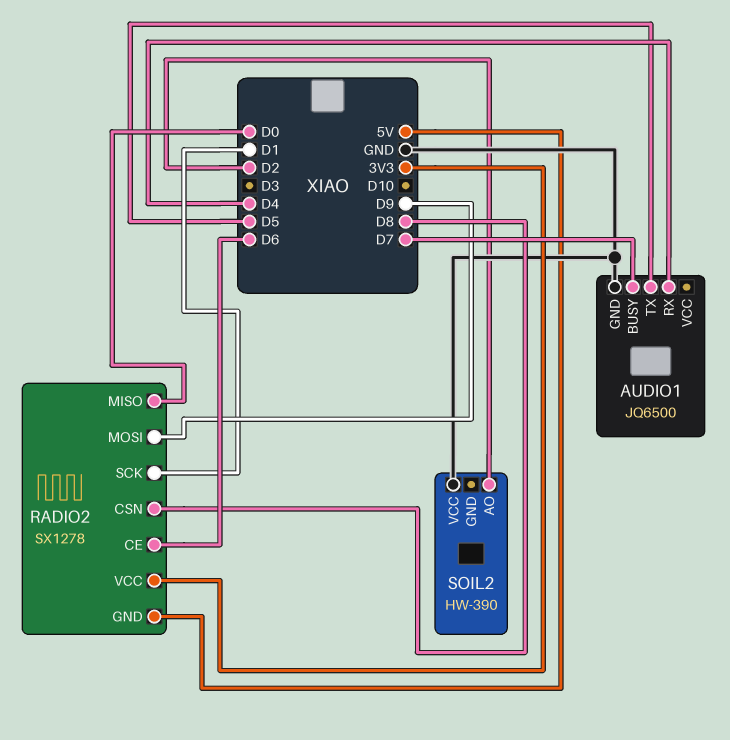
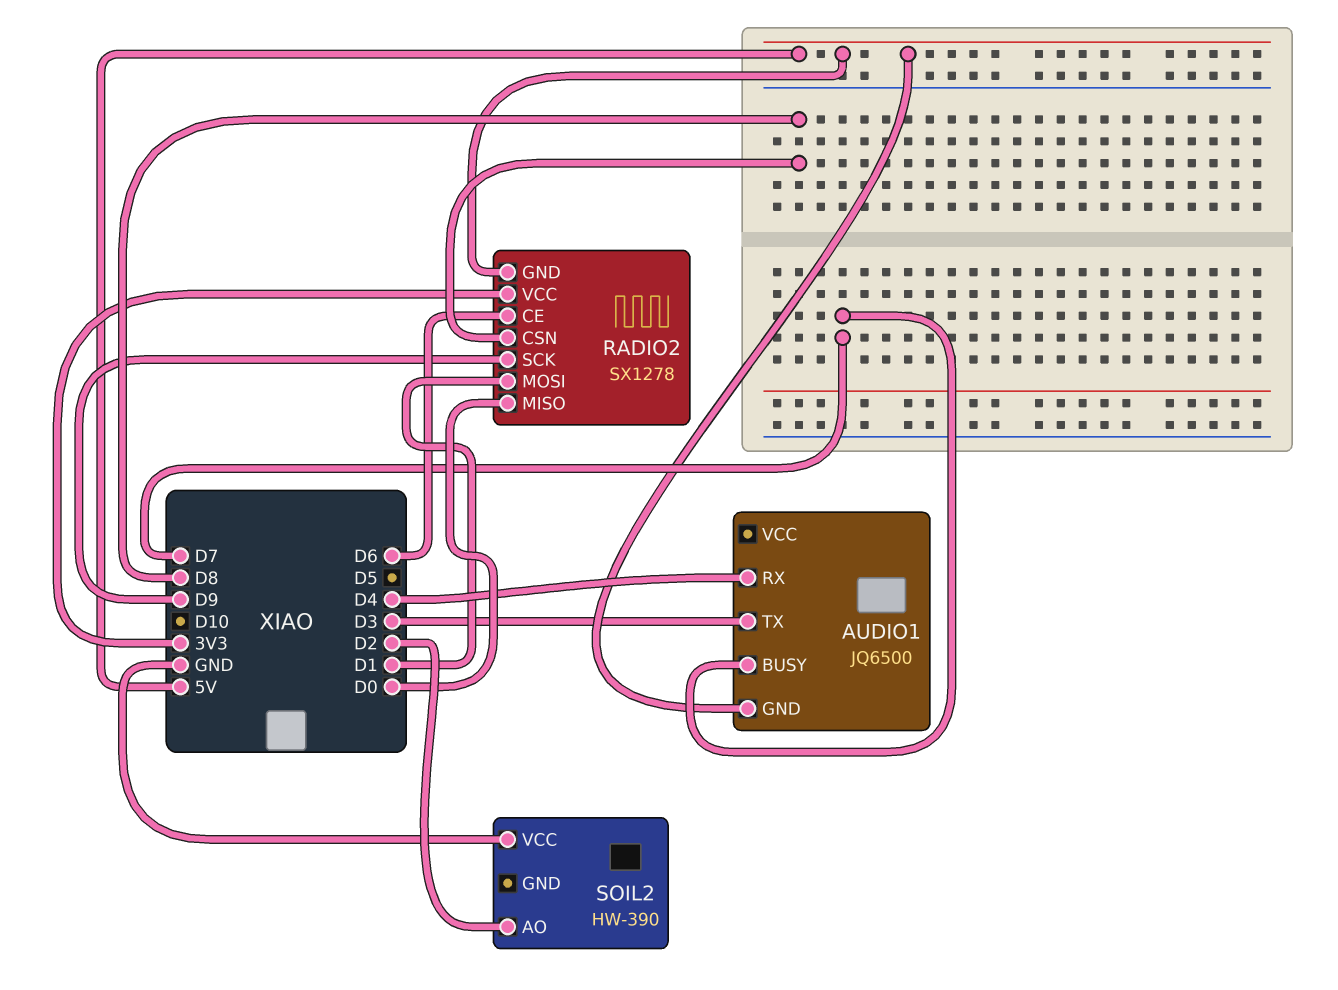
AUDIO1 pin GND: GND -> 5V
AUDIO1 pin TX: D5 -> D3
RADIO2 pin MOSI: D9 -> D1
RADIO2 pin SCK: D1 -> D9

